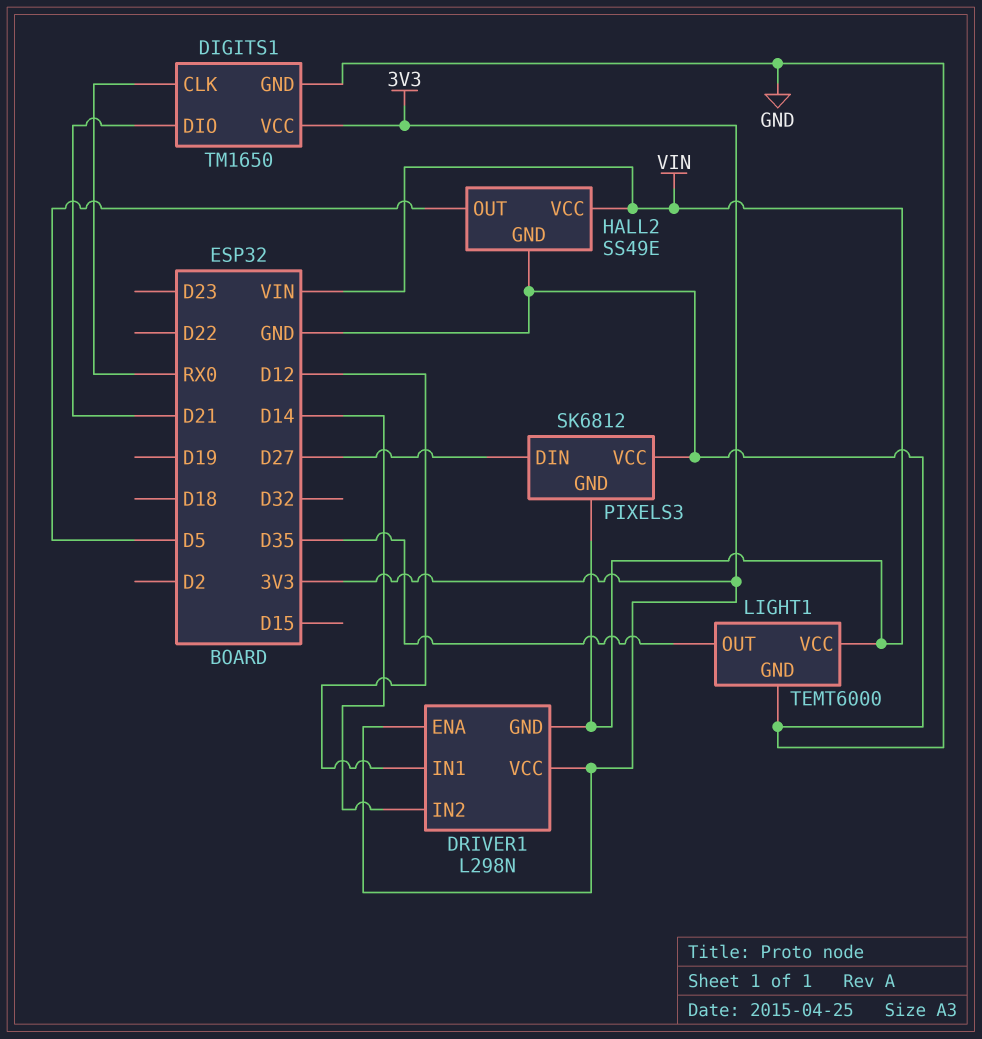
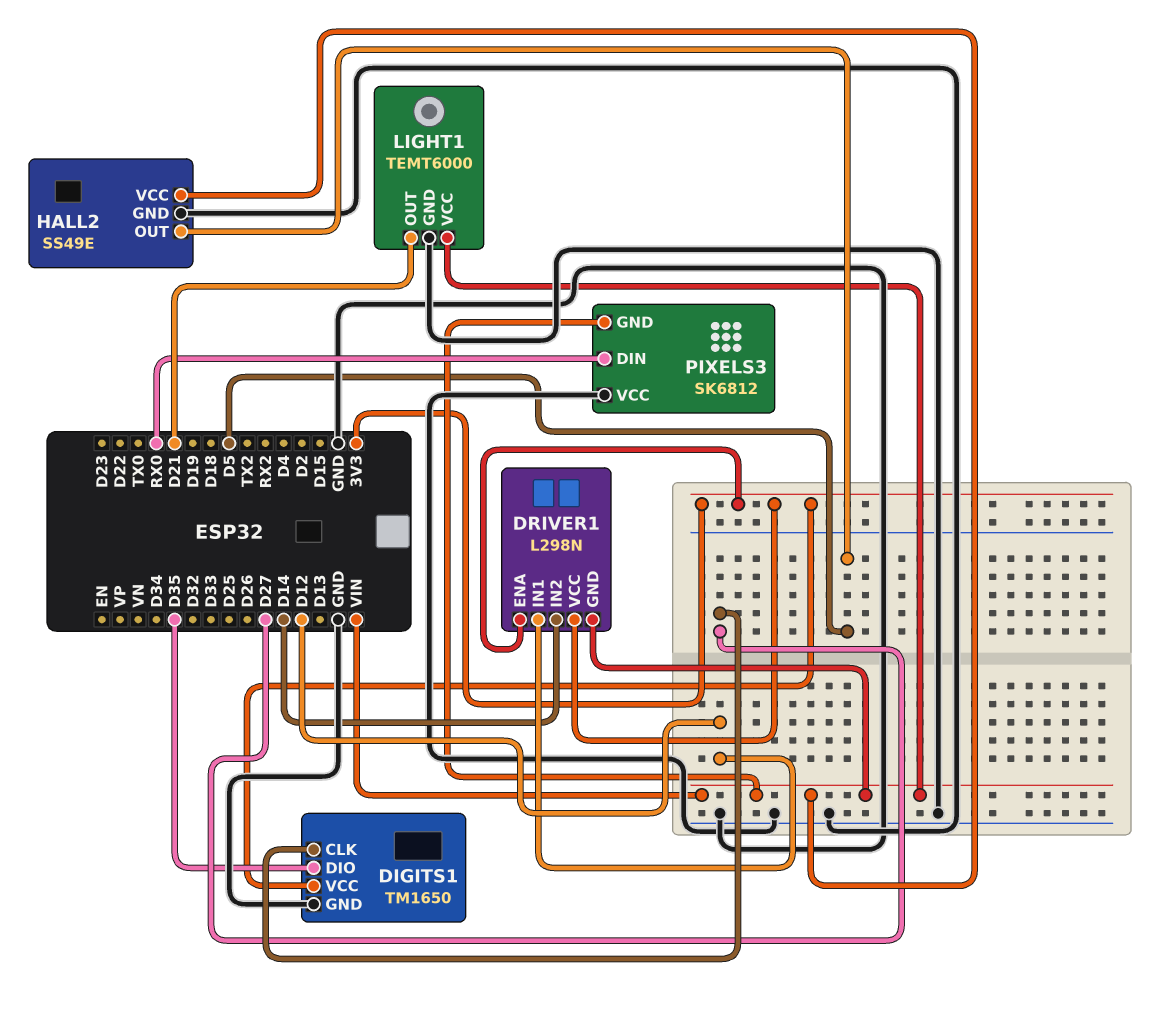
DIGITS1 pin CLK: RX0 -> D27
DIGITS1 pin DIO: D21 -> D35
LIGHT1 pin OUT: D35 -> D21
PIXELS3 pin DIN: D27 -> RX0

